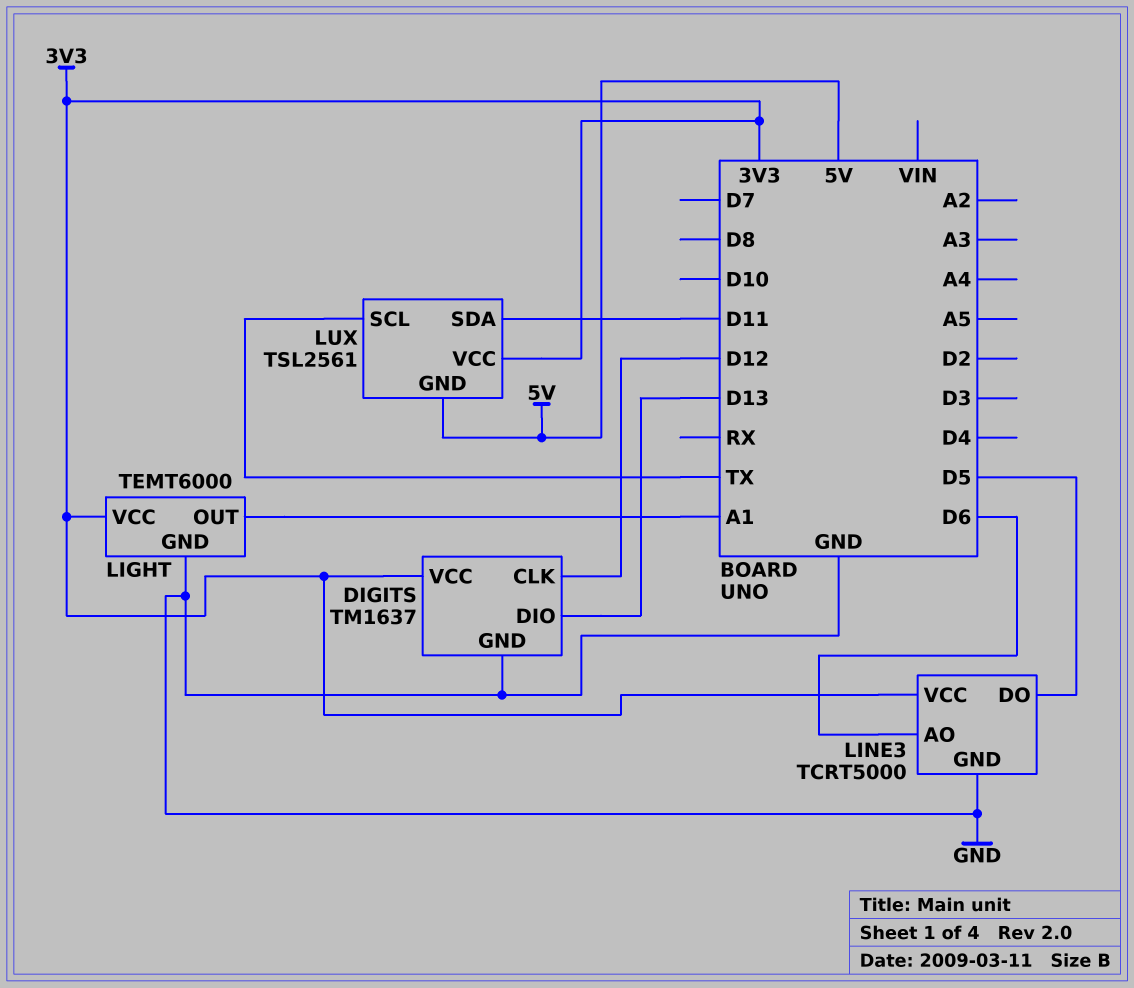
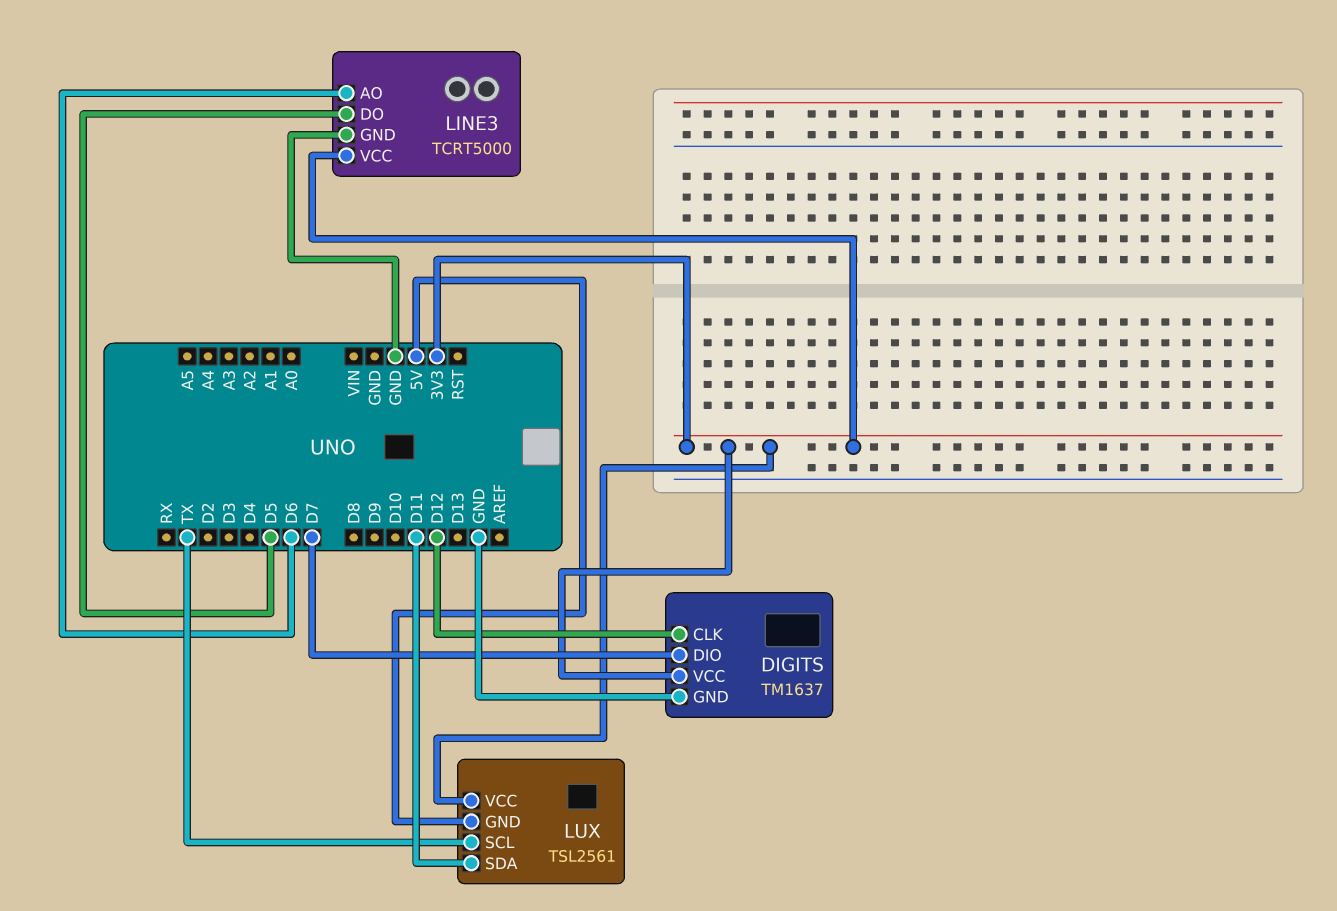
DIGITS pin DIO: D13 -> D7
LIGHT: TEMT6000 -> none
LIGHT pin GND: GND -> none
LIGHT pin OUT: A1 -> none
LIGHT pin VCC: 3V3 -> none

